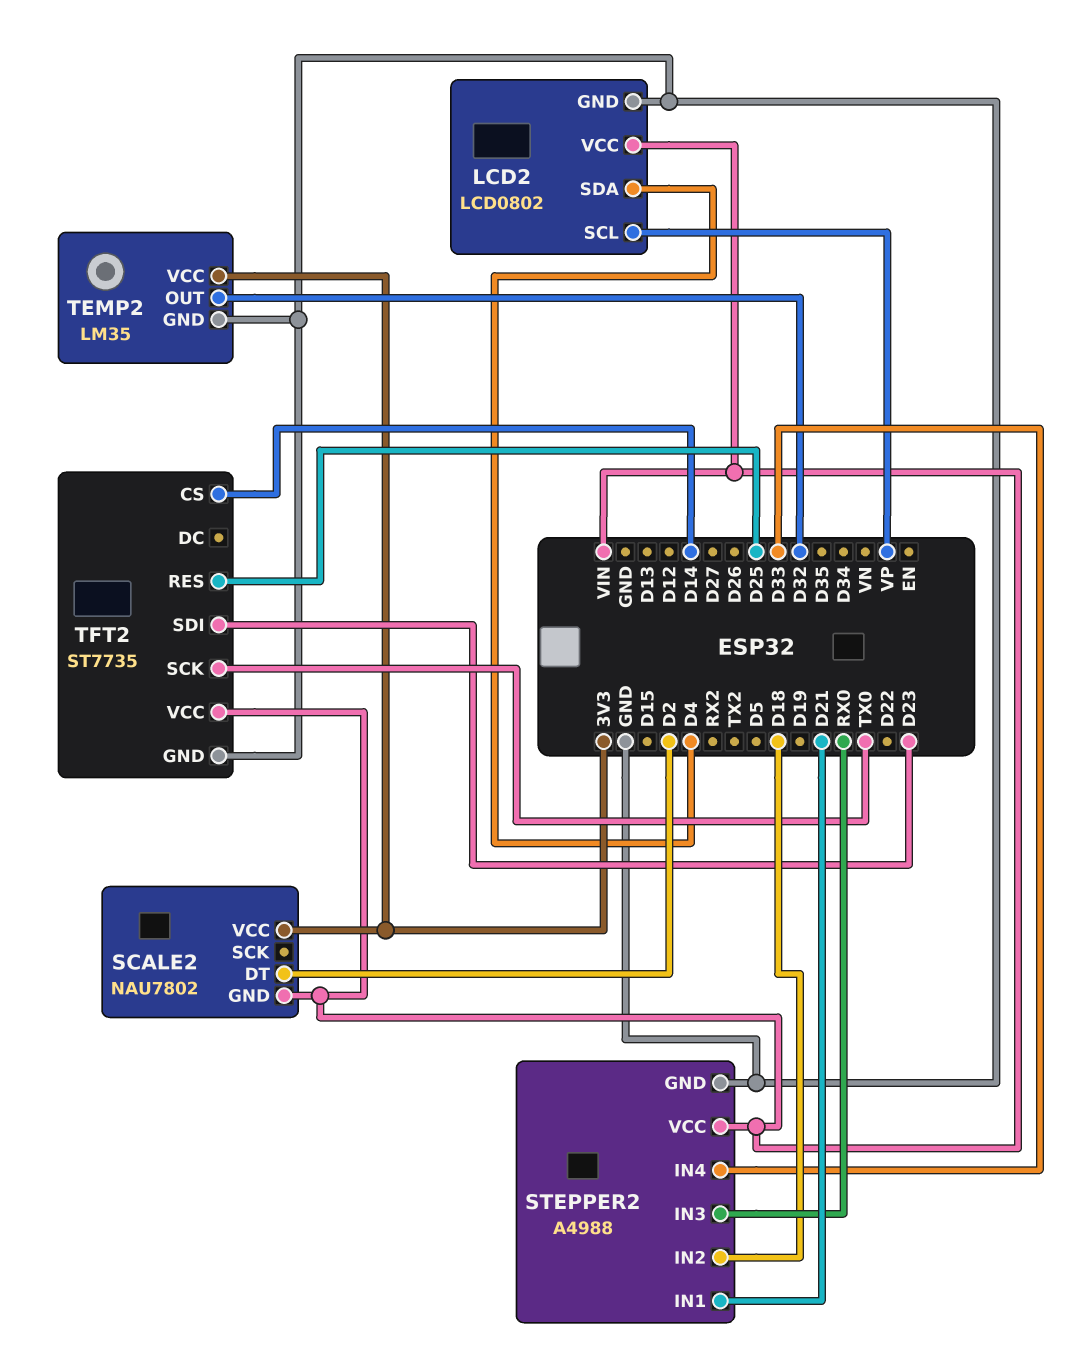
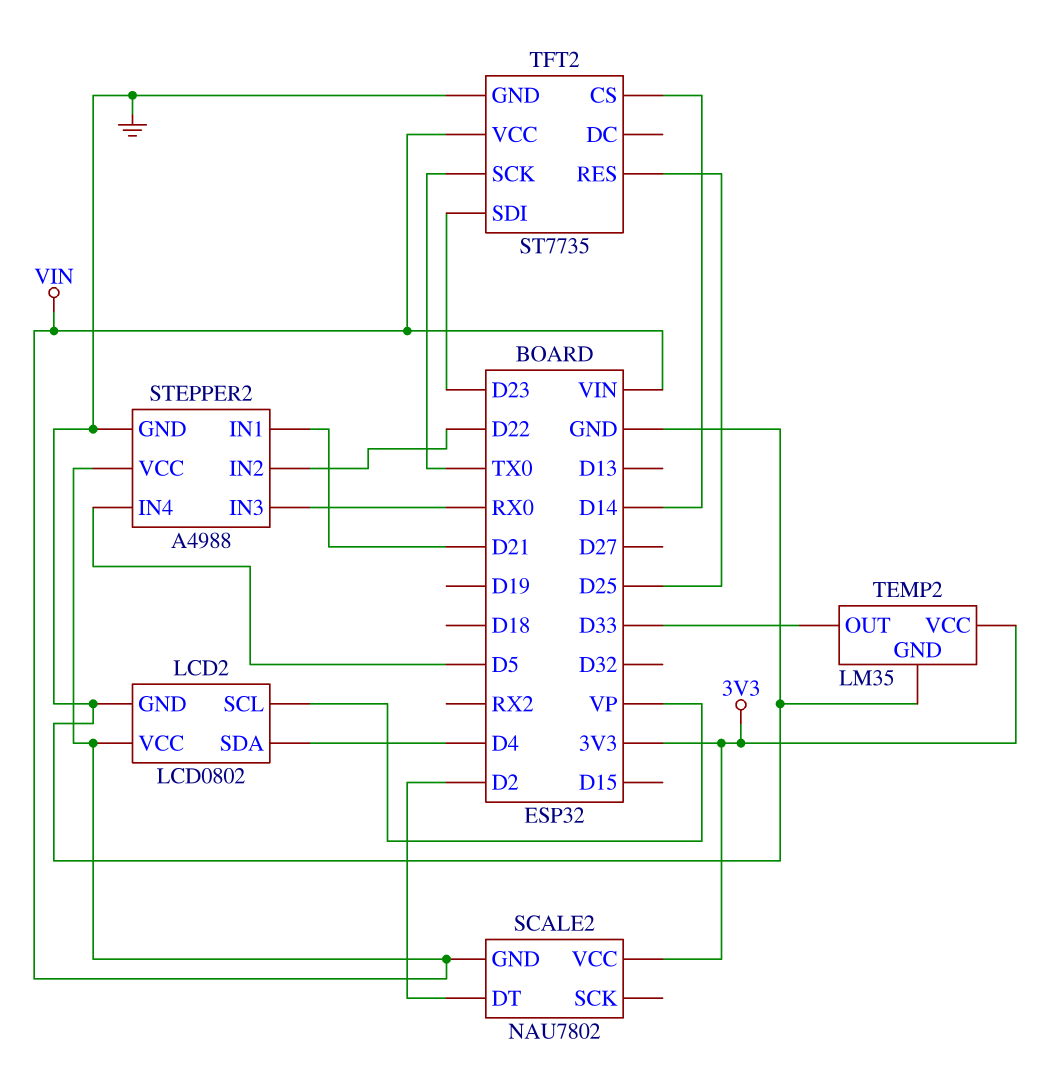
STEPPER2 pin IN2: D18 -> D22
STEPPER2 pin IN4: D33 -> D5
TEMP2 pin OUT: D32 -> D33

